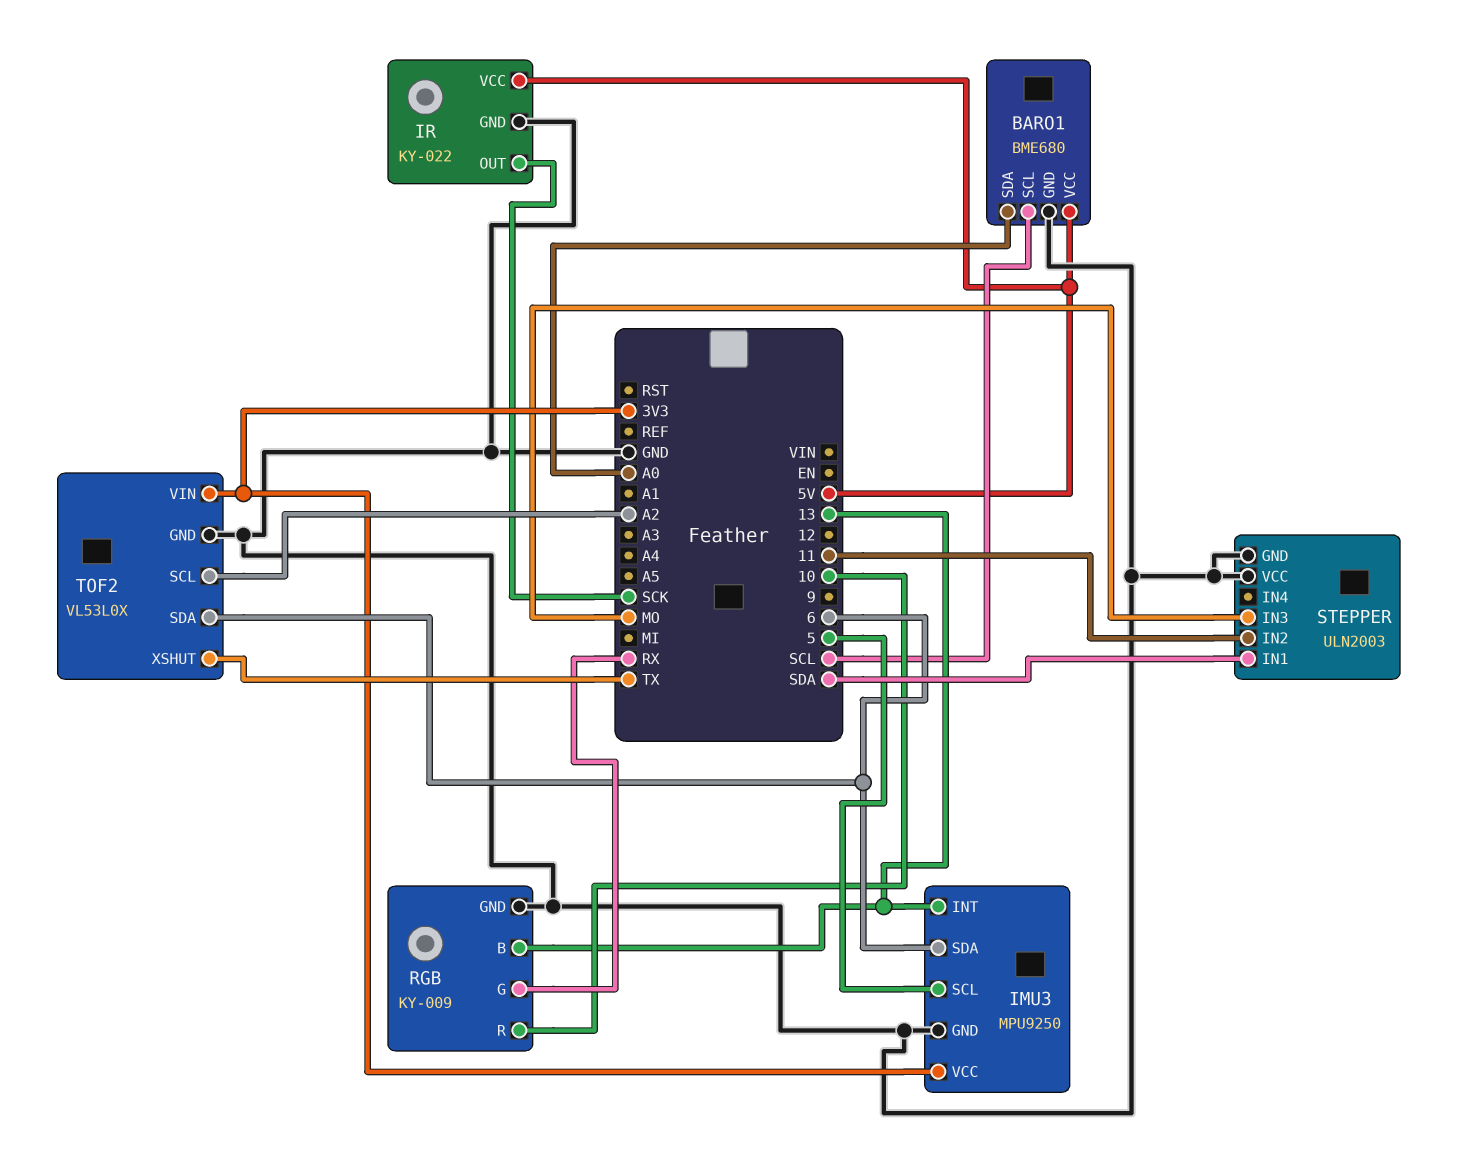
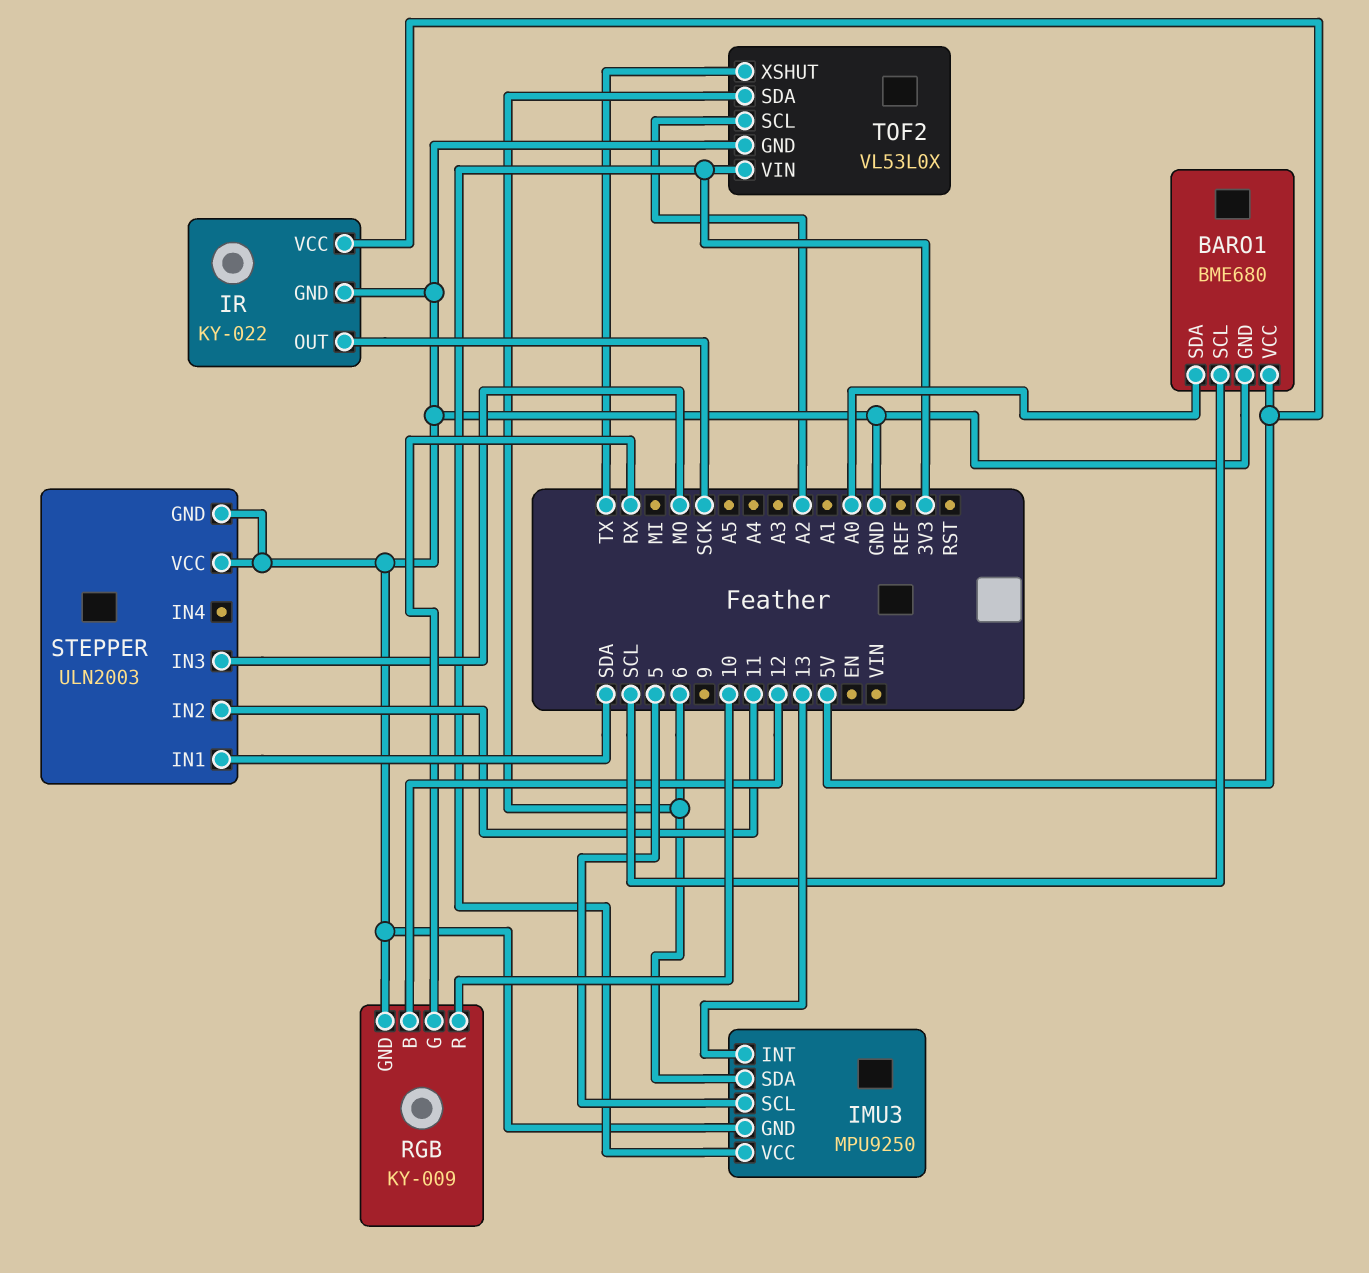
RGB pin B: 13 -> 12

